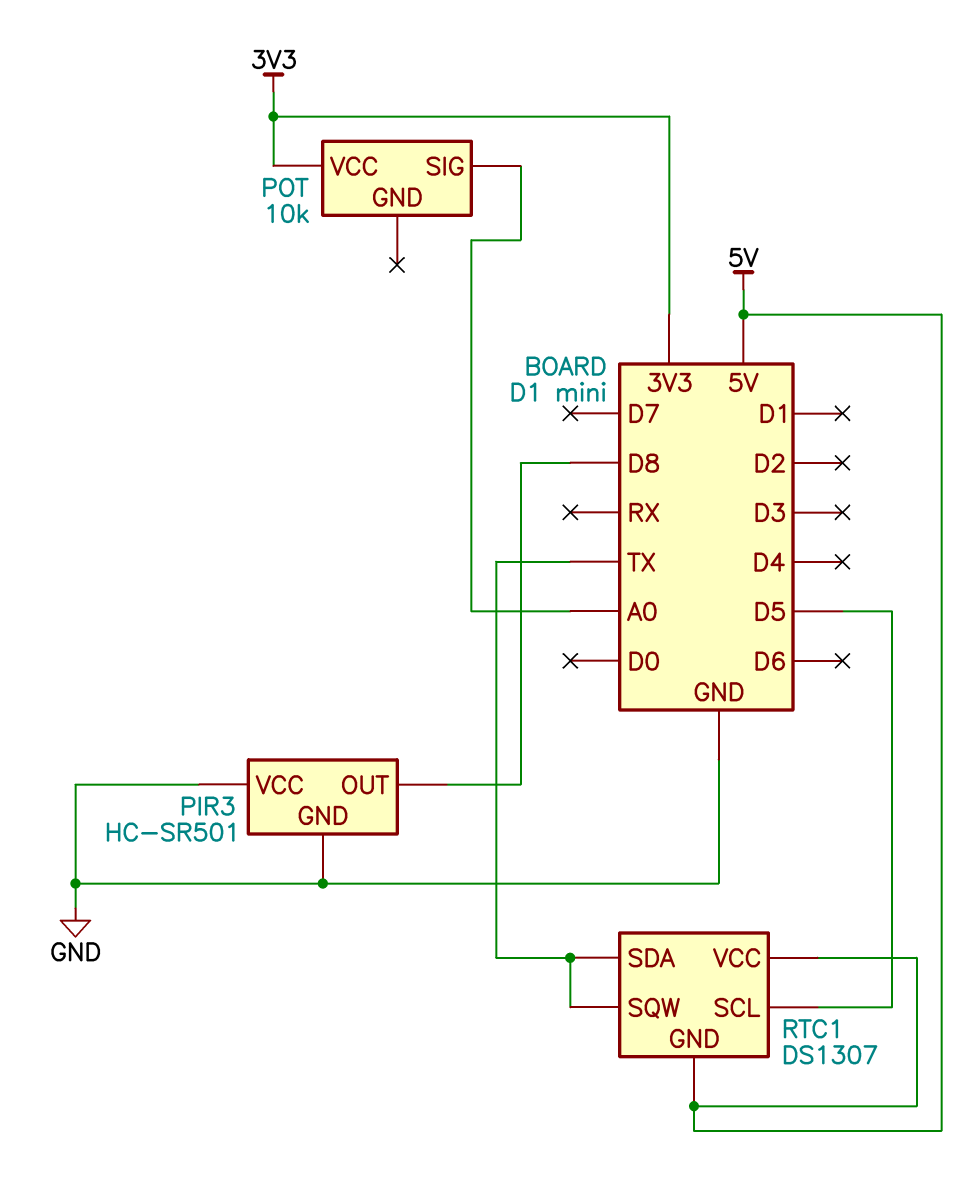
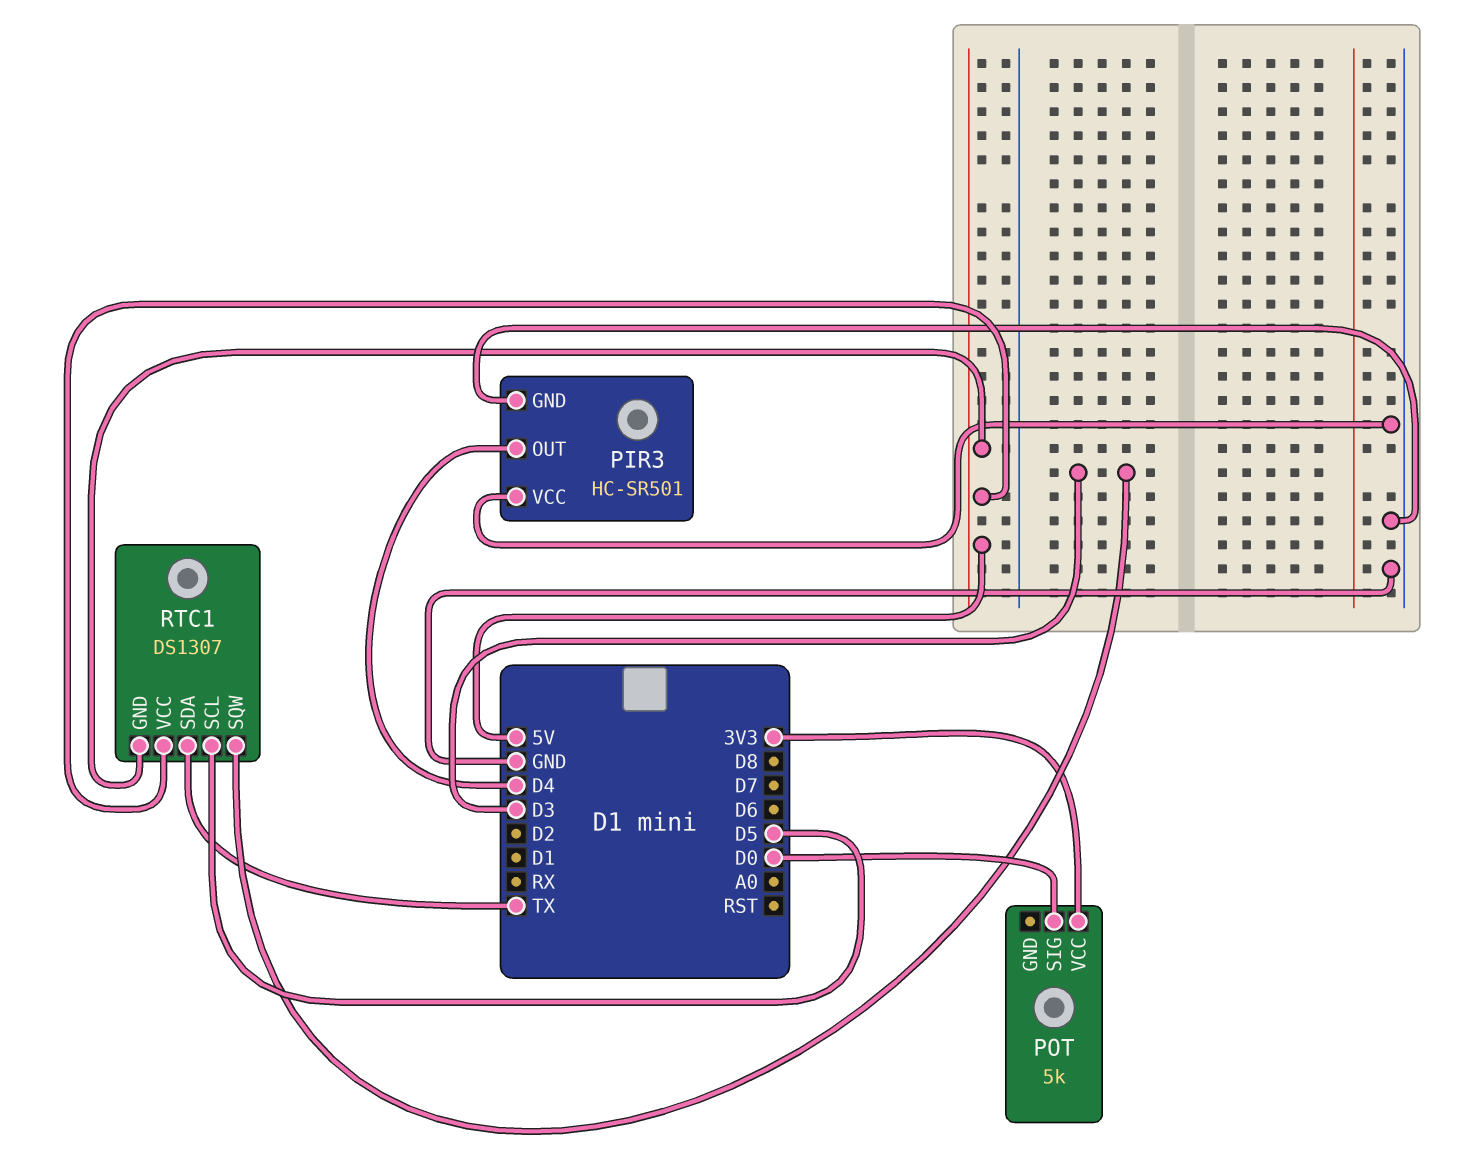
PIR3 pin OUT: D8 -> D4
POT: 10k -> 5k
POT pin SIG: A0 -> D0
RTC1 pin SQW: TX -> D3

